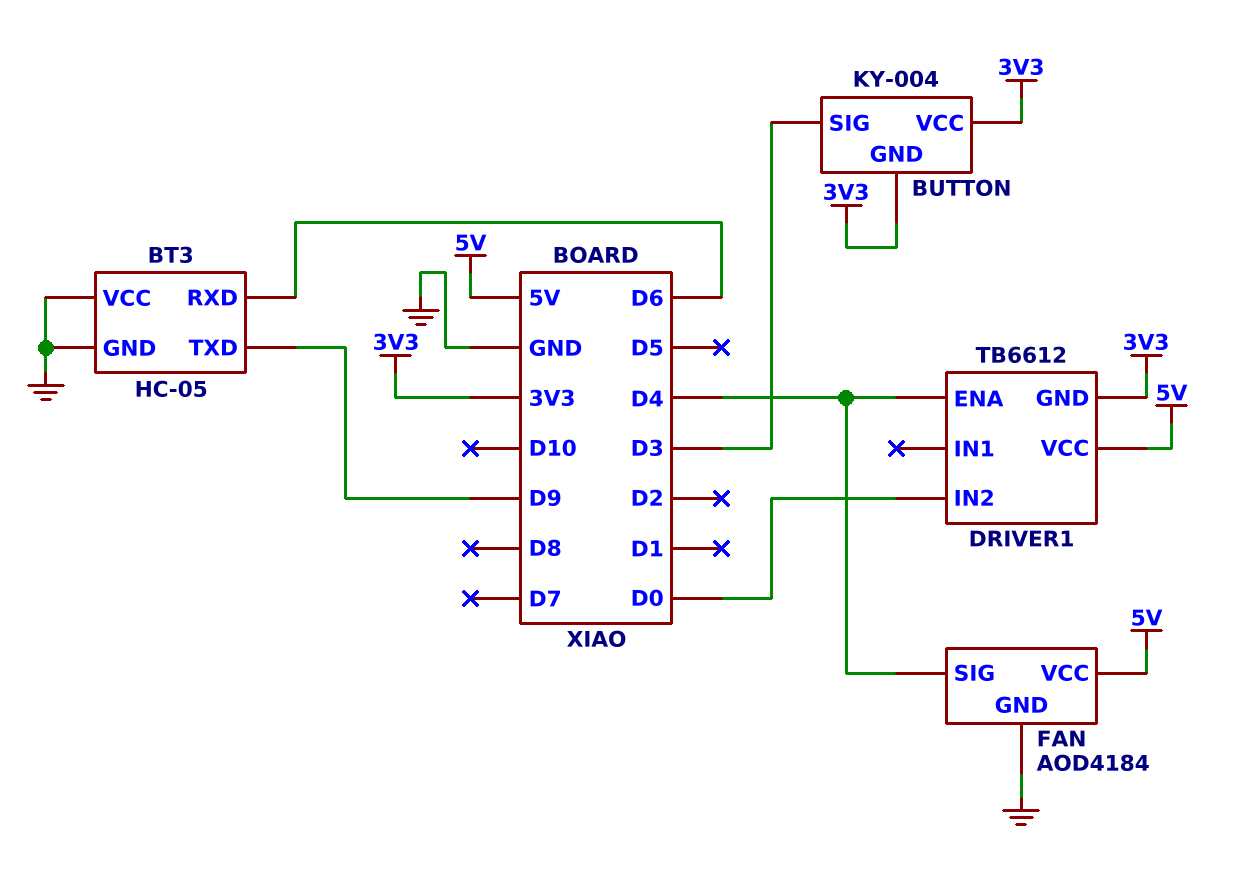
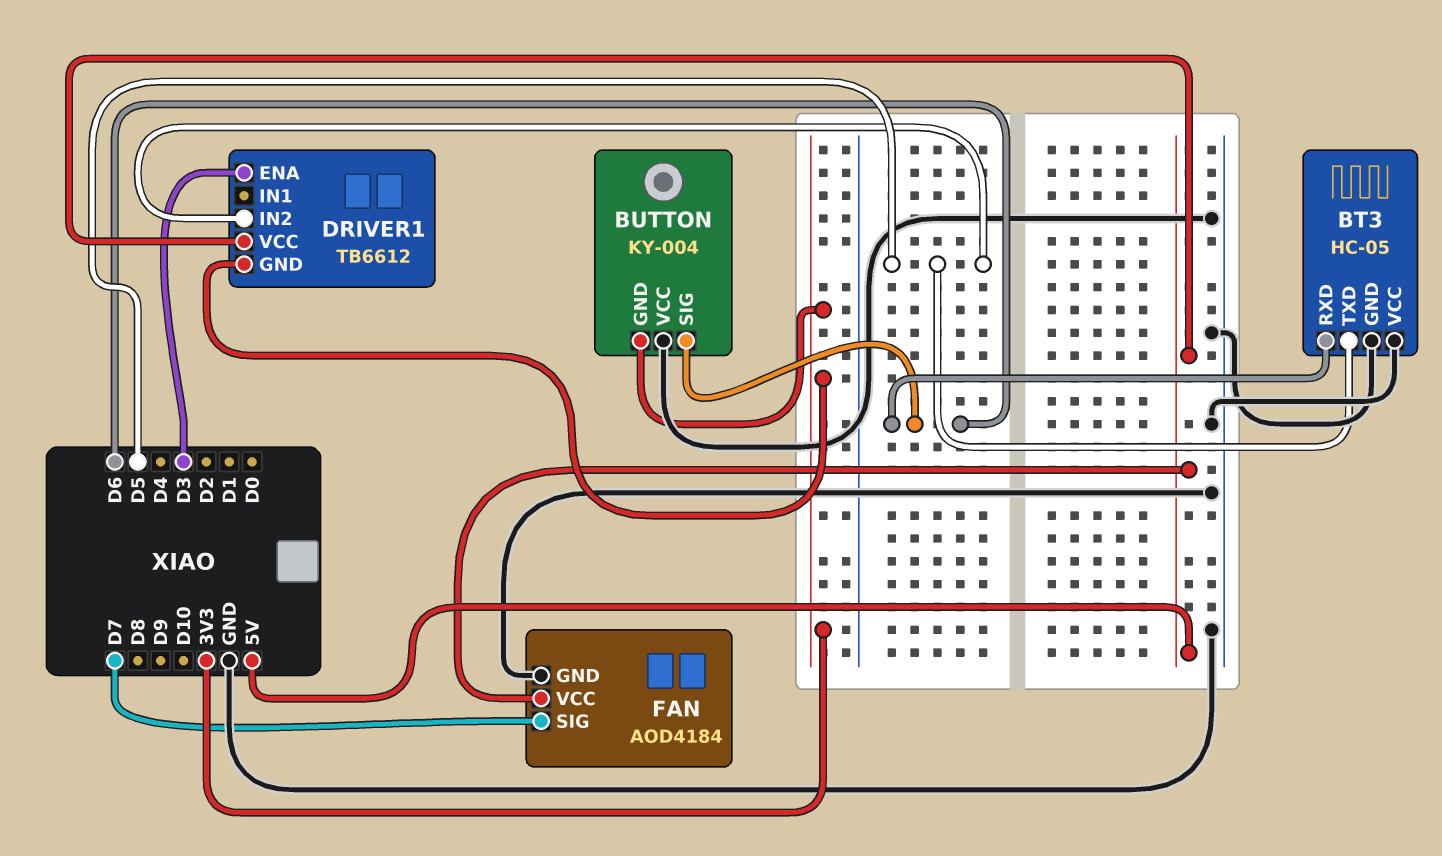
BT3 pin TXD: D9 -> D5
BUTTON pin SIG: D3 -> D6
BUTTON pin VCC: 3V3 -> GND
DRIVER1 pin ENA: D4 -> D3
DRIVER1 pin IN2: D0 -> D5
FAN pin SIG: D4 -> D7

